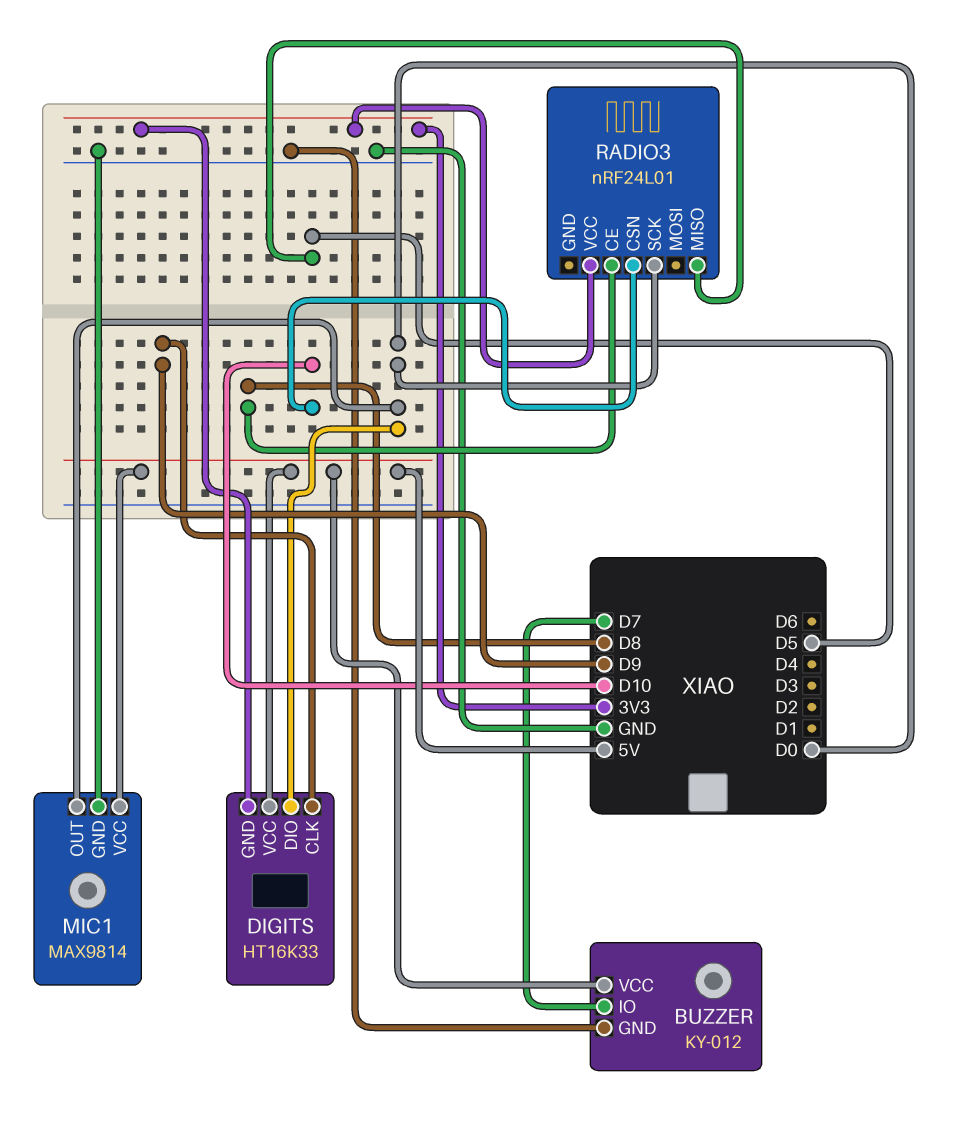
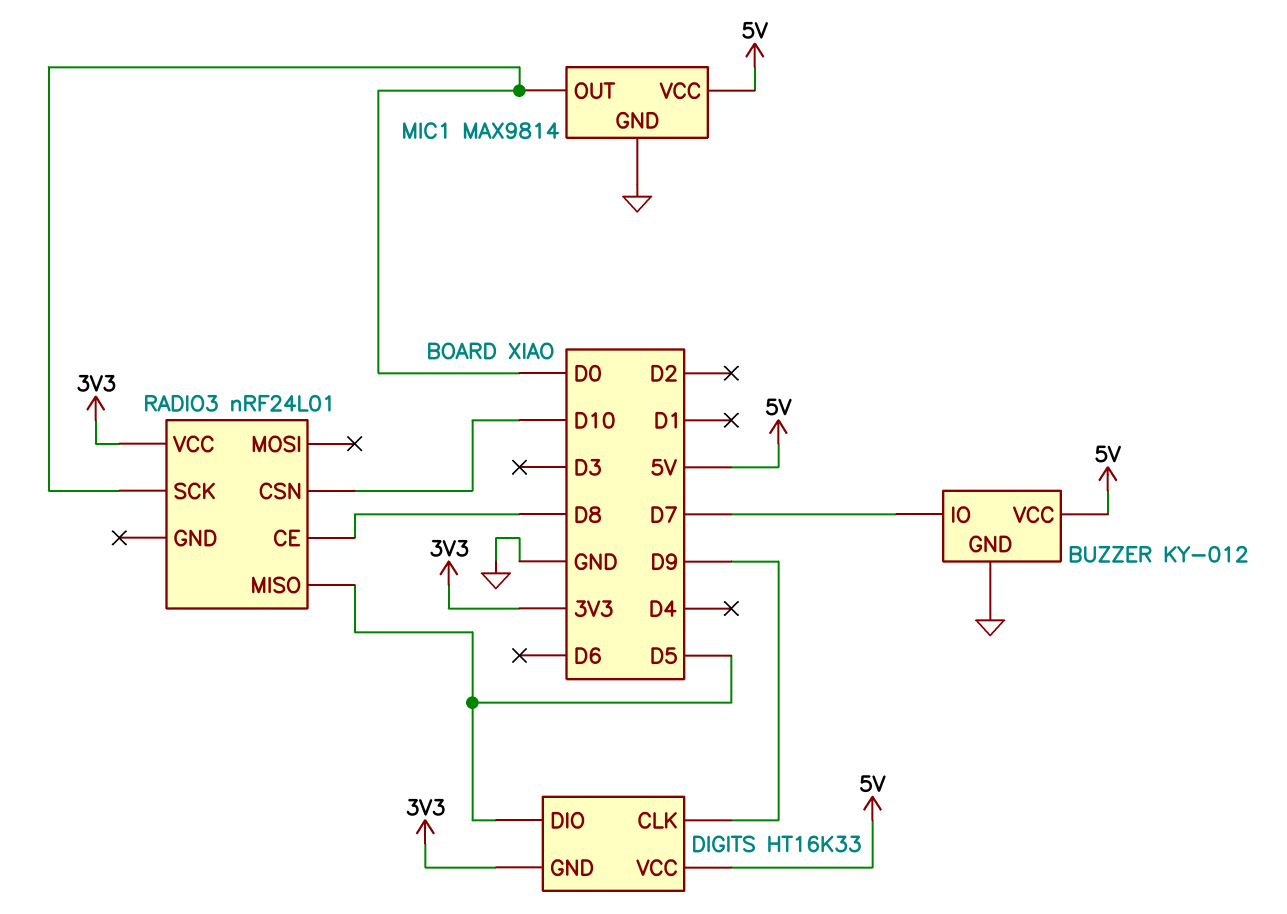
DIGITS pin DIO: D0 -> D5

